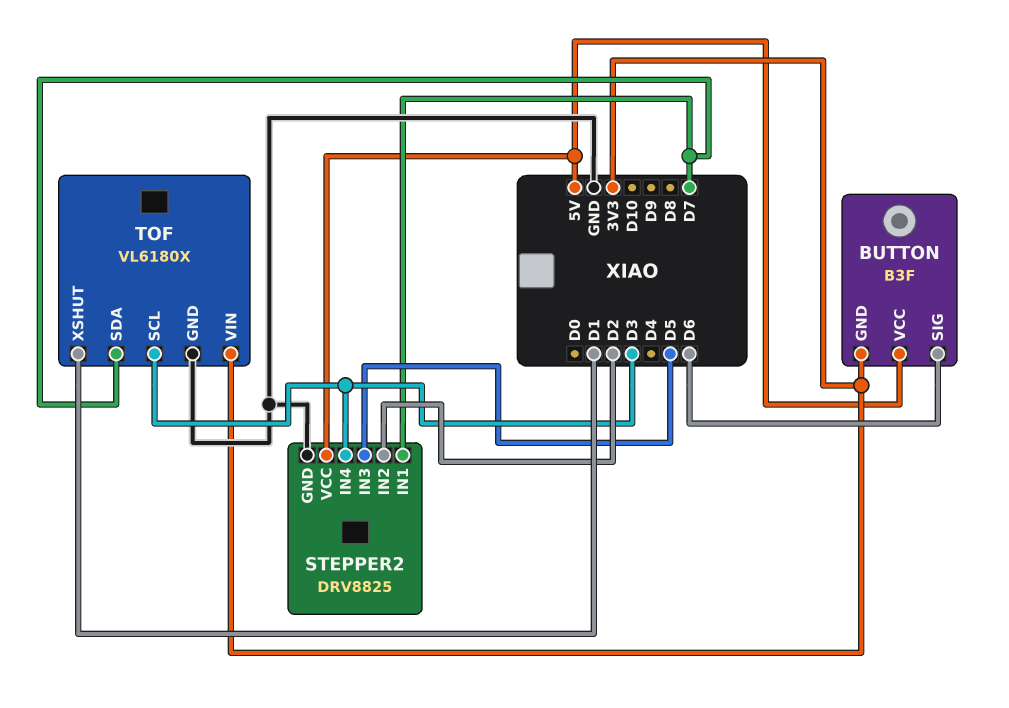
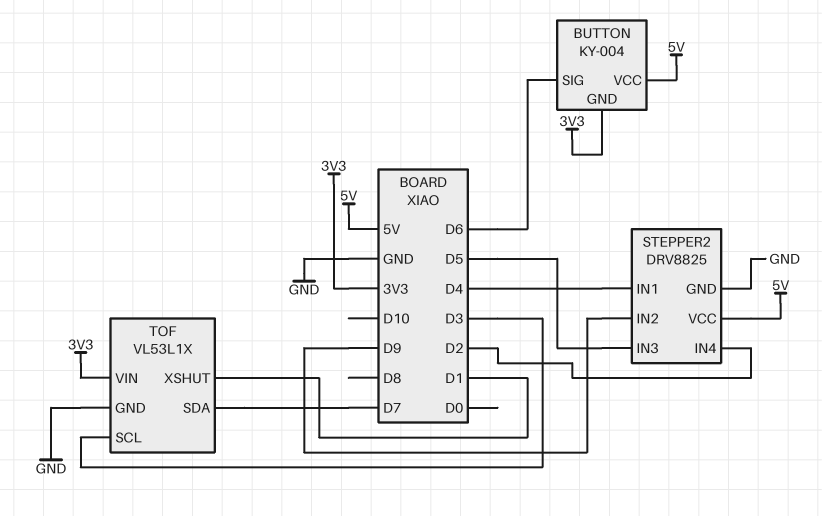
BUTTON: B3F -> KY-004
STEPPER2 pin IN1: D7 -> D4
STEPPER2 pin IN2: D2 -> D9
STEPPER2 pin IN4: D3 -> D2
TOF: VL6180X -> VL53L1X

